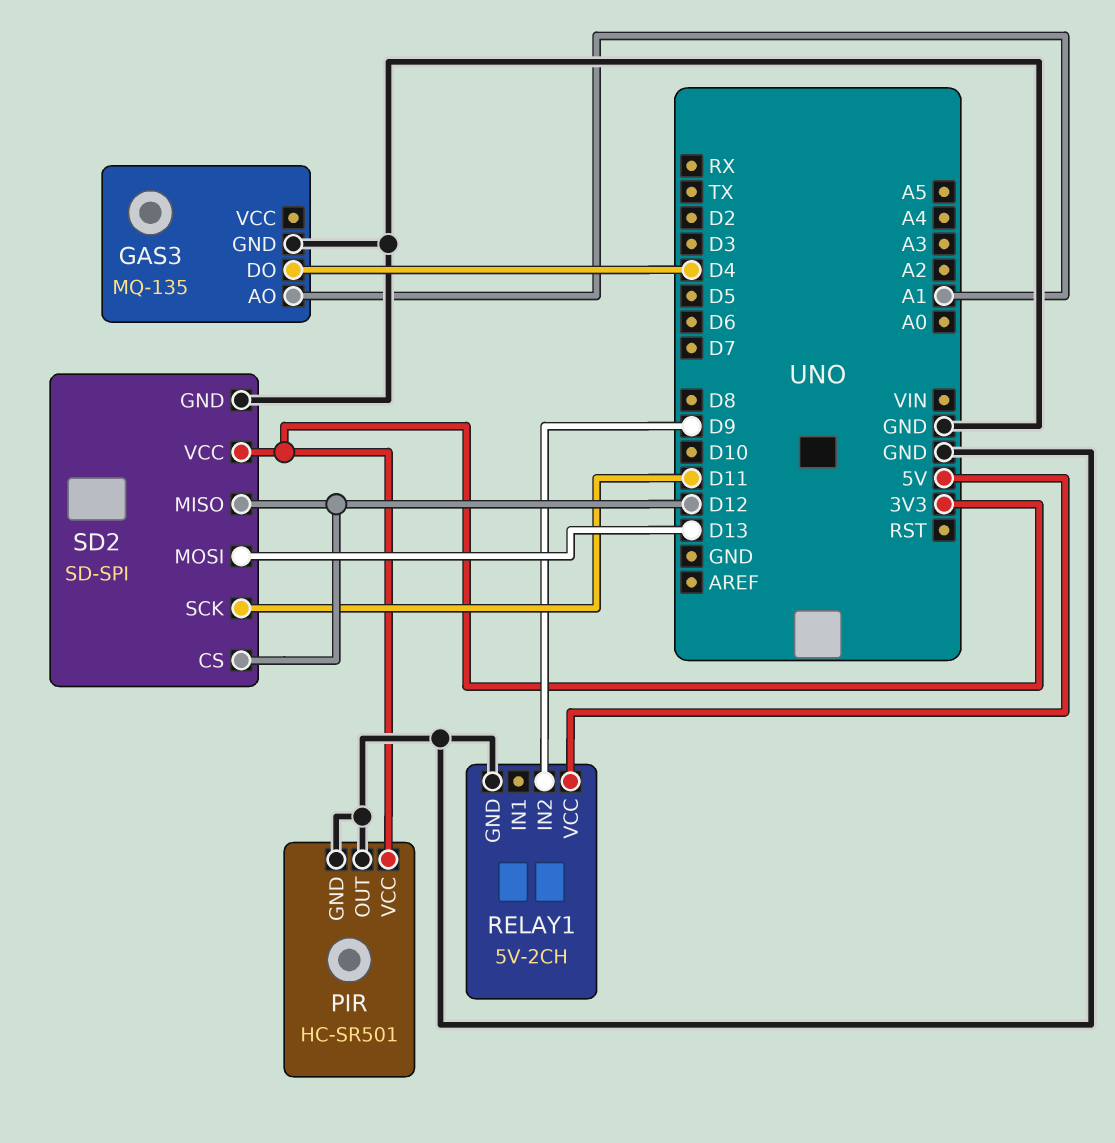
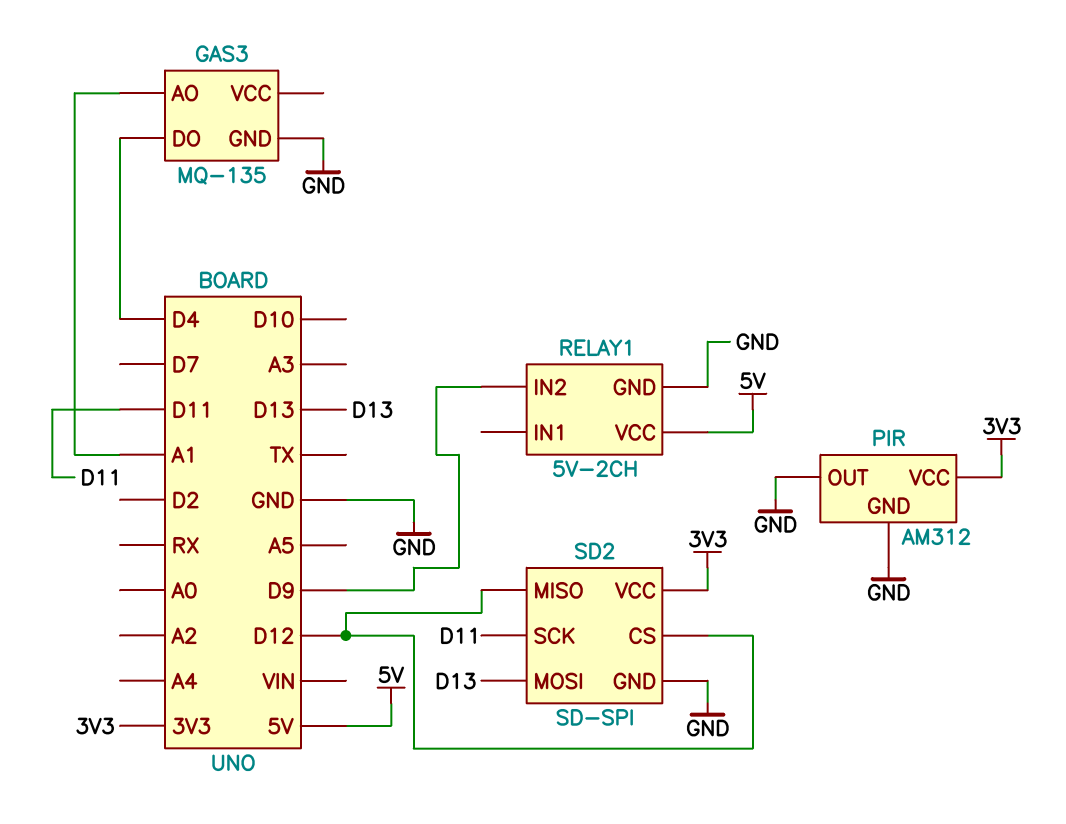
PIR: HC-SR501 -> AM312

